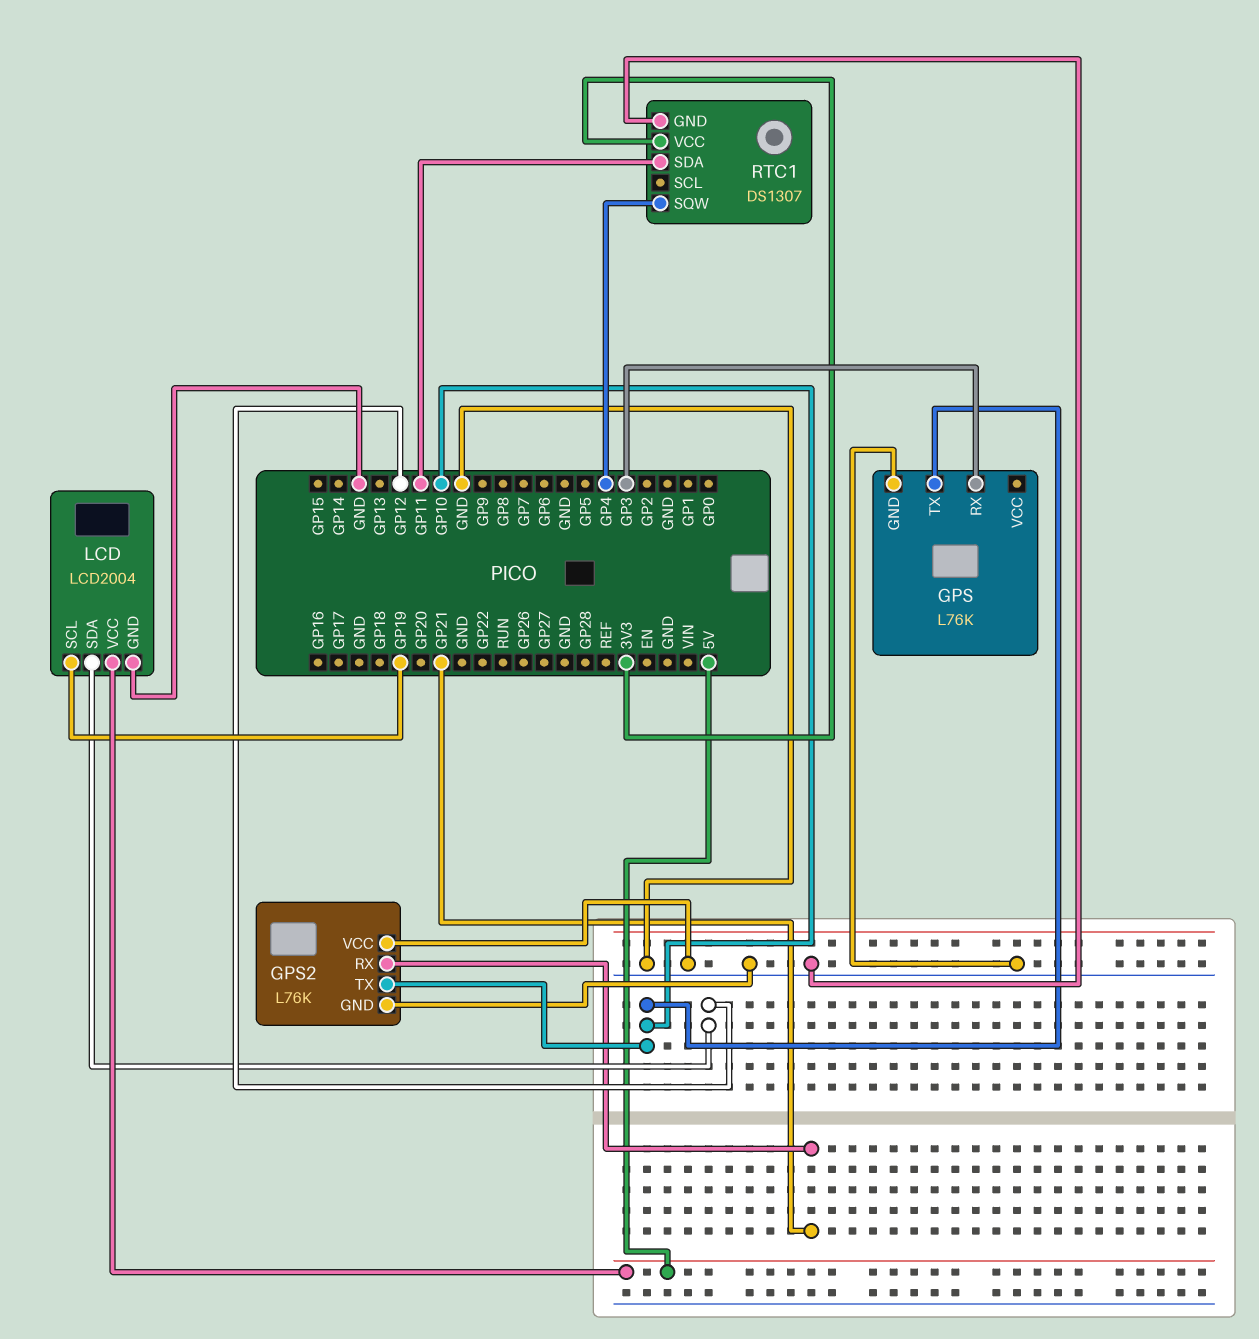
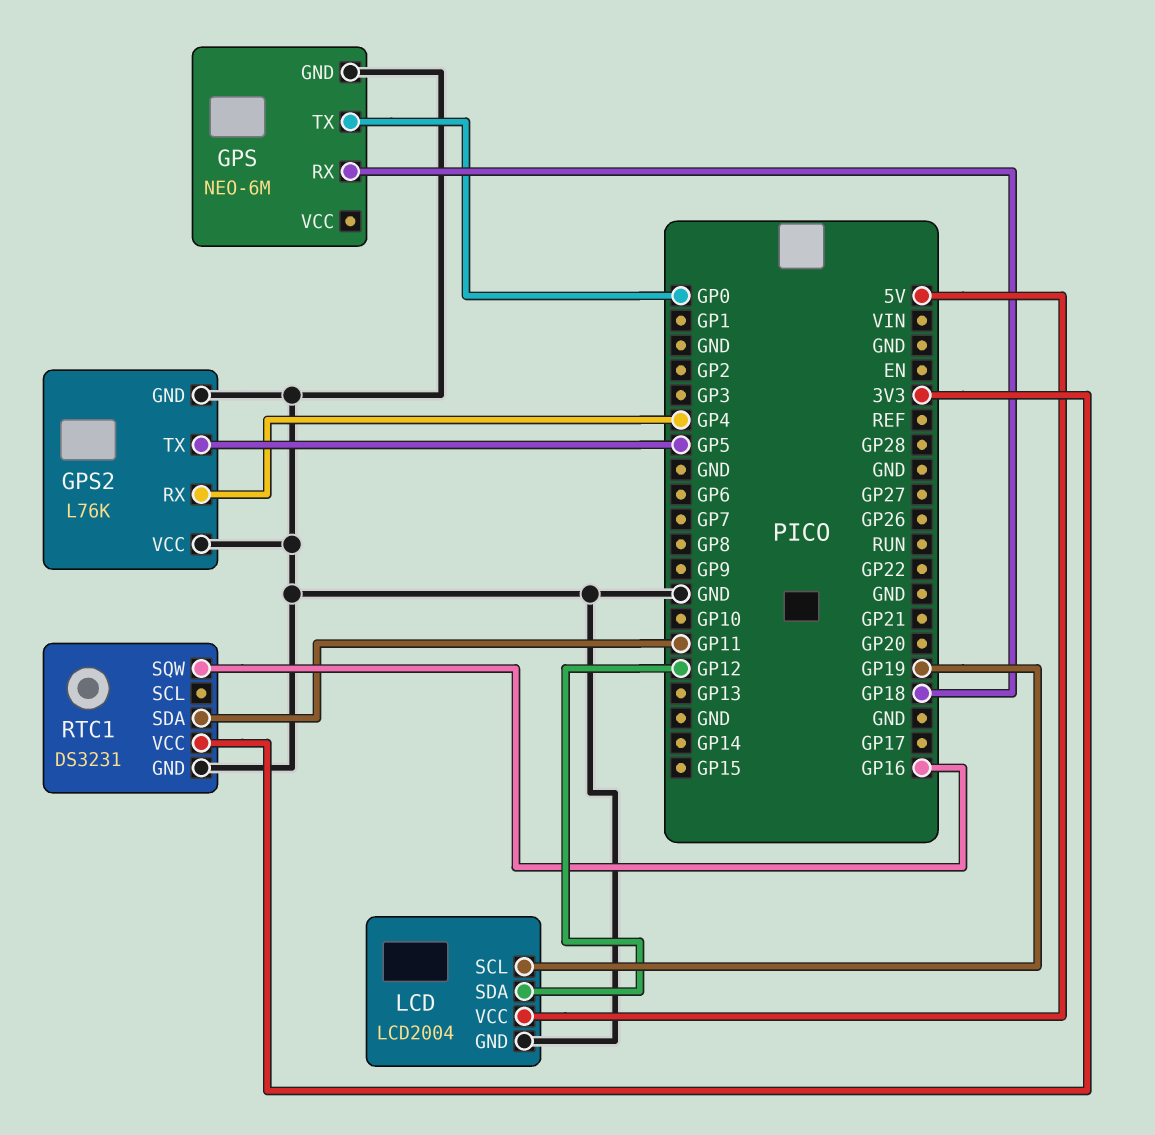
GPS: L76K -> NEO-6M
GPS pin RX: GP3 -> GP18
GPS pin TX: GP10 -> GP0
GPS2 pin RX: GP21 -> GP4
GPS2 pin TX: GP10 -> GP5
RTC1: DS1307 -> DS3231
RTC1 pin SQW: GP4 -> GP16

